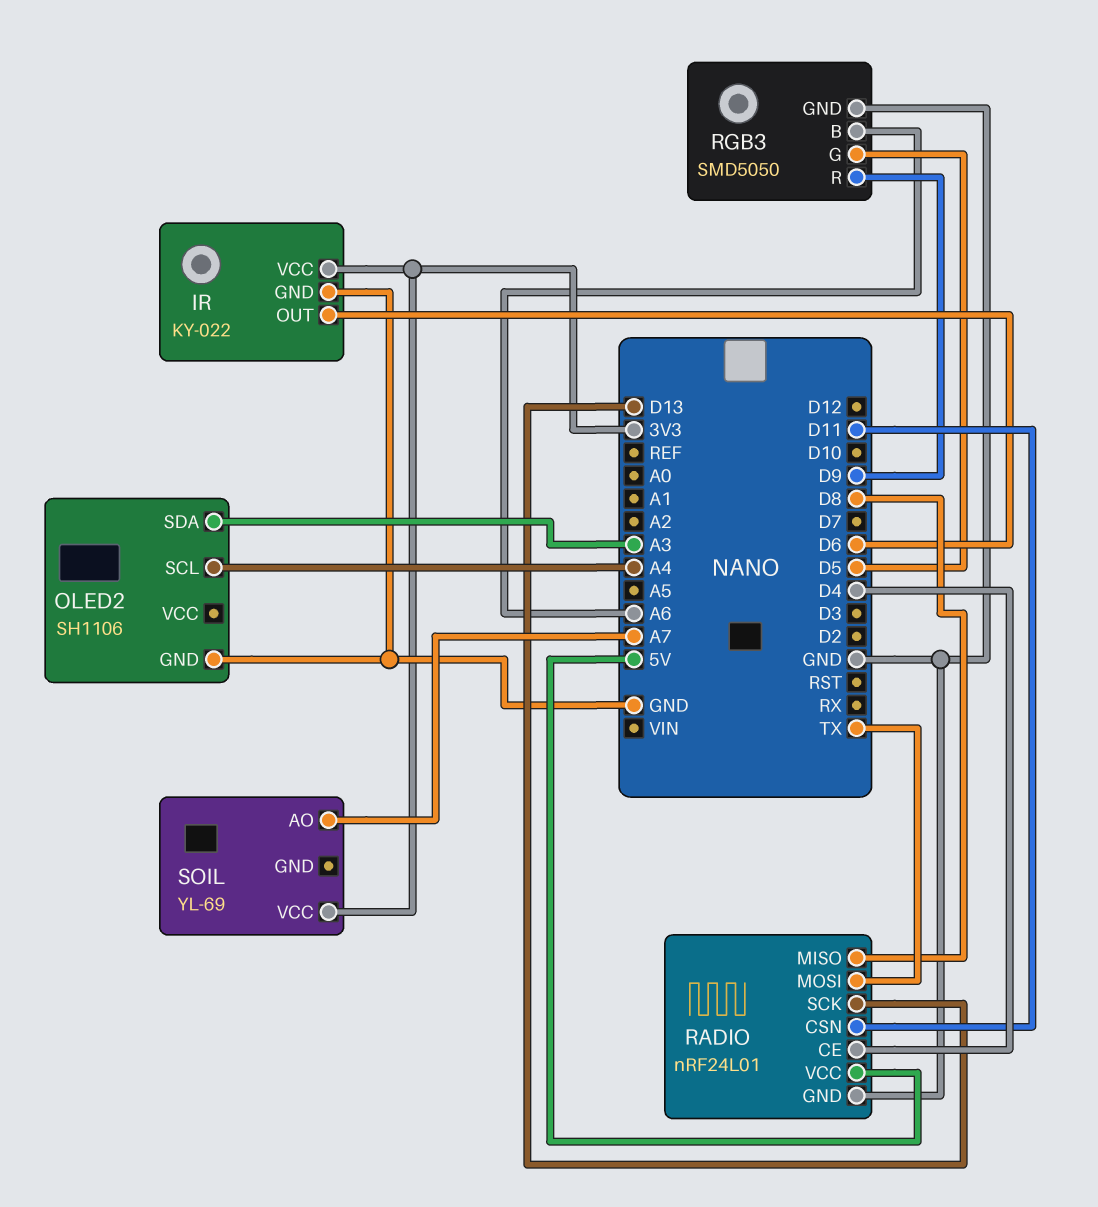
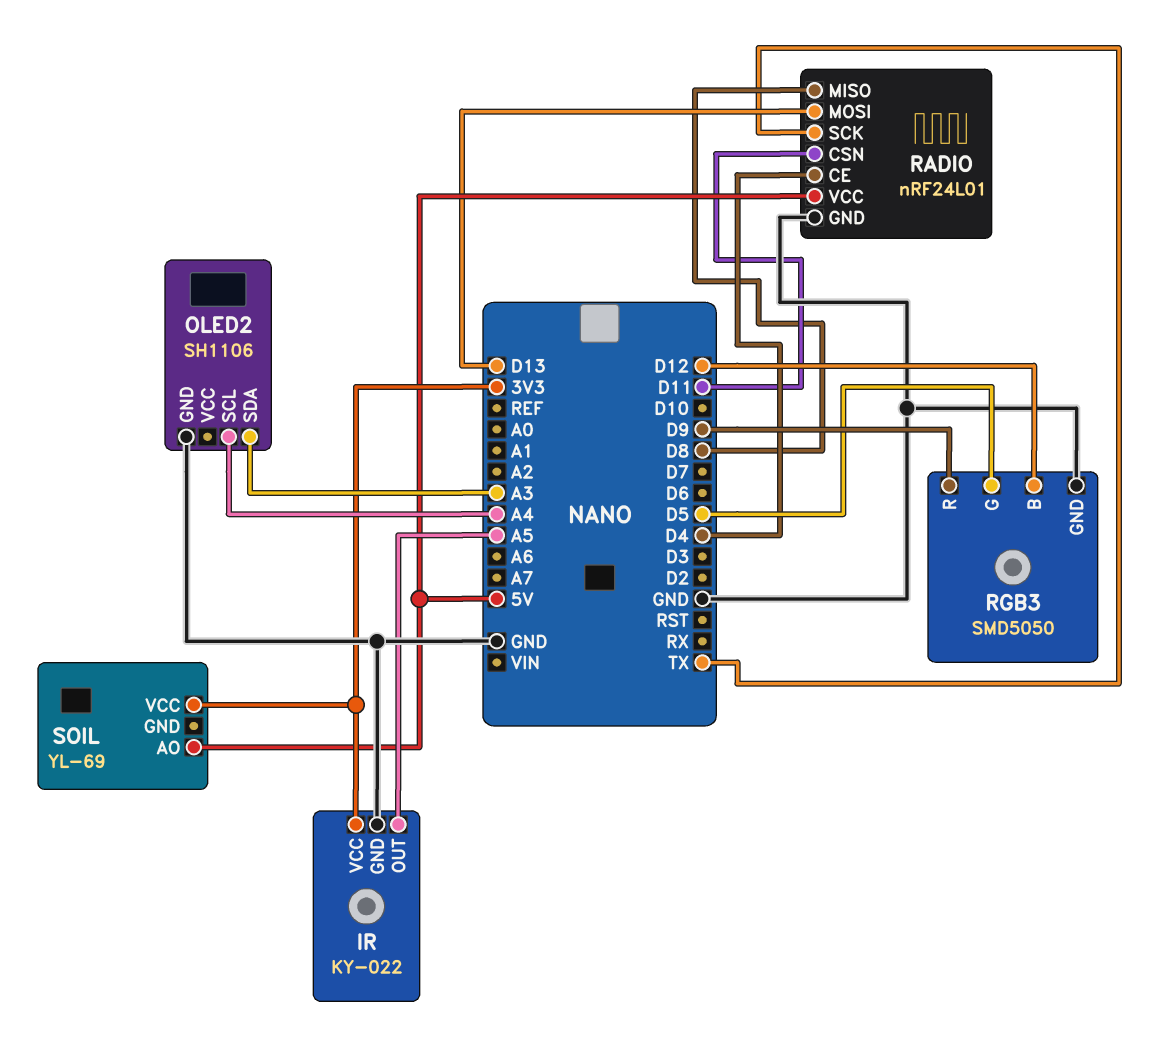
IR pin OUT: D6 -> A5
RADIO pin MOSI: TX -> D13
RADIO pin SCK: D13 -> TX
RGB3 pin B: A6 -> D12
SOIL pin AO: A7 -> 5V

